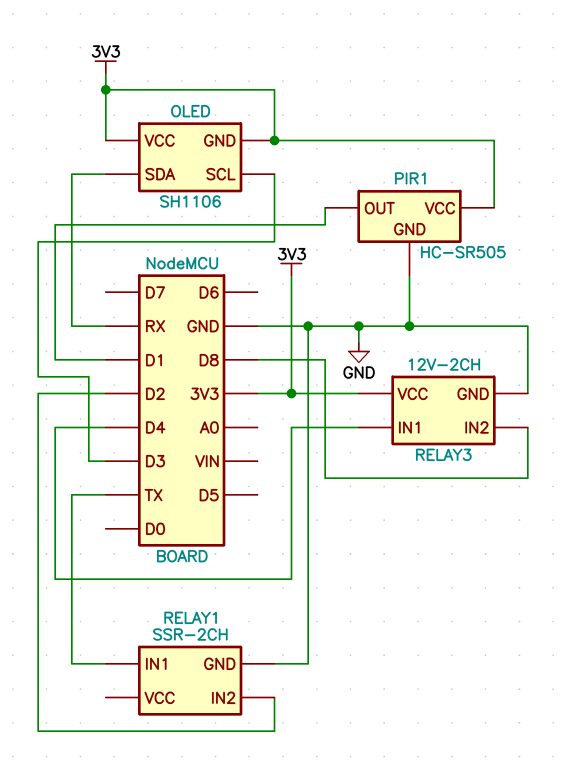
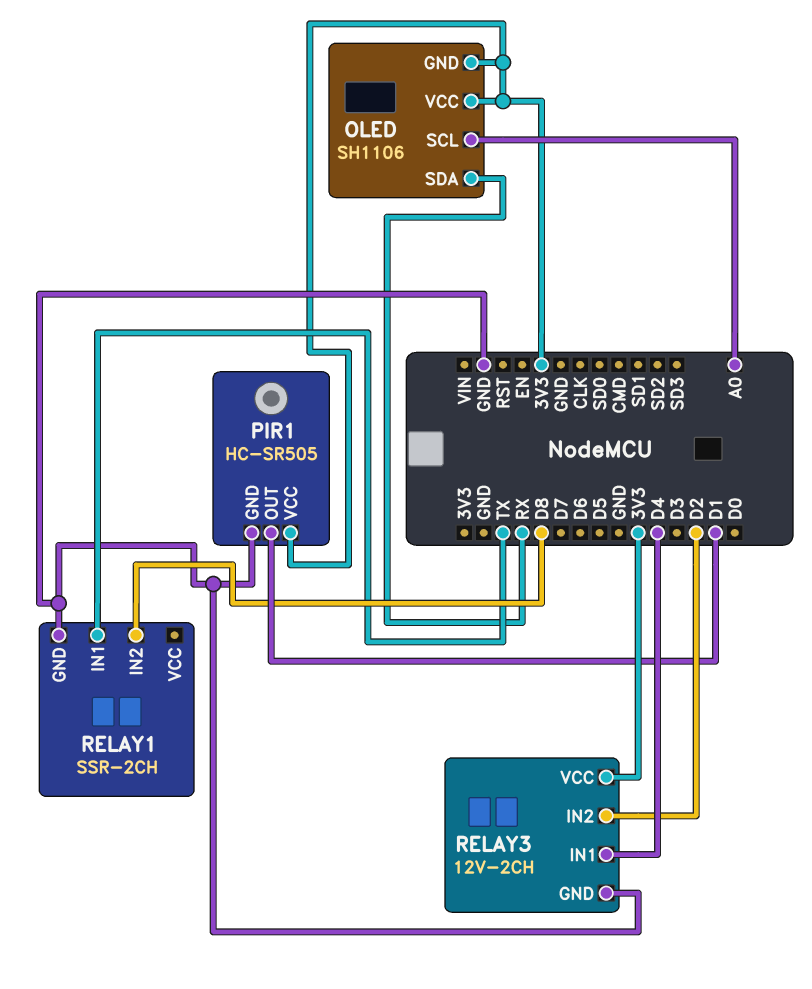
OLED pin SCL: D3 -> A0
RELAY1 pin IN2: D2 -> D8
RELAY3 pin IN2: D8 -> D2

